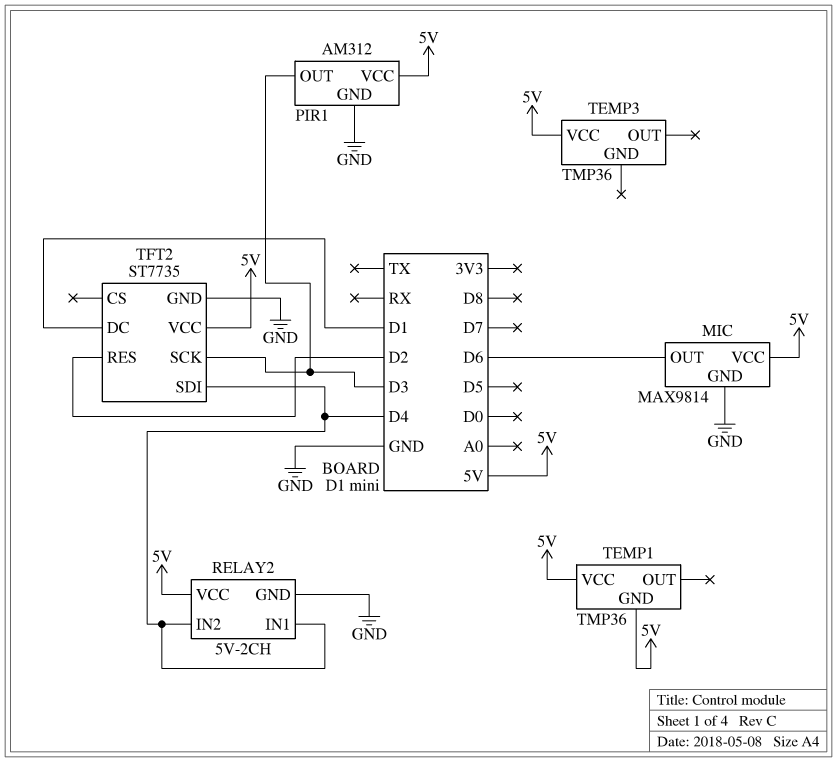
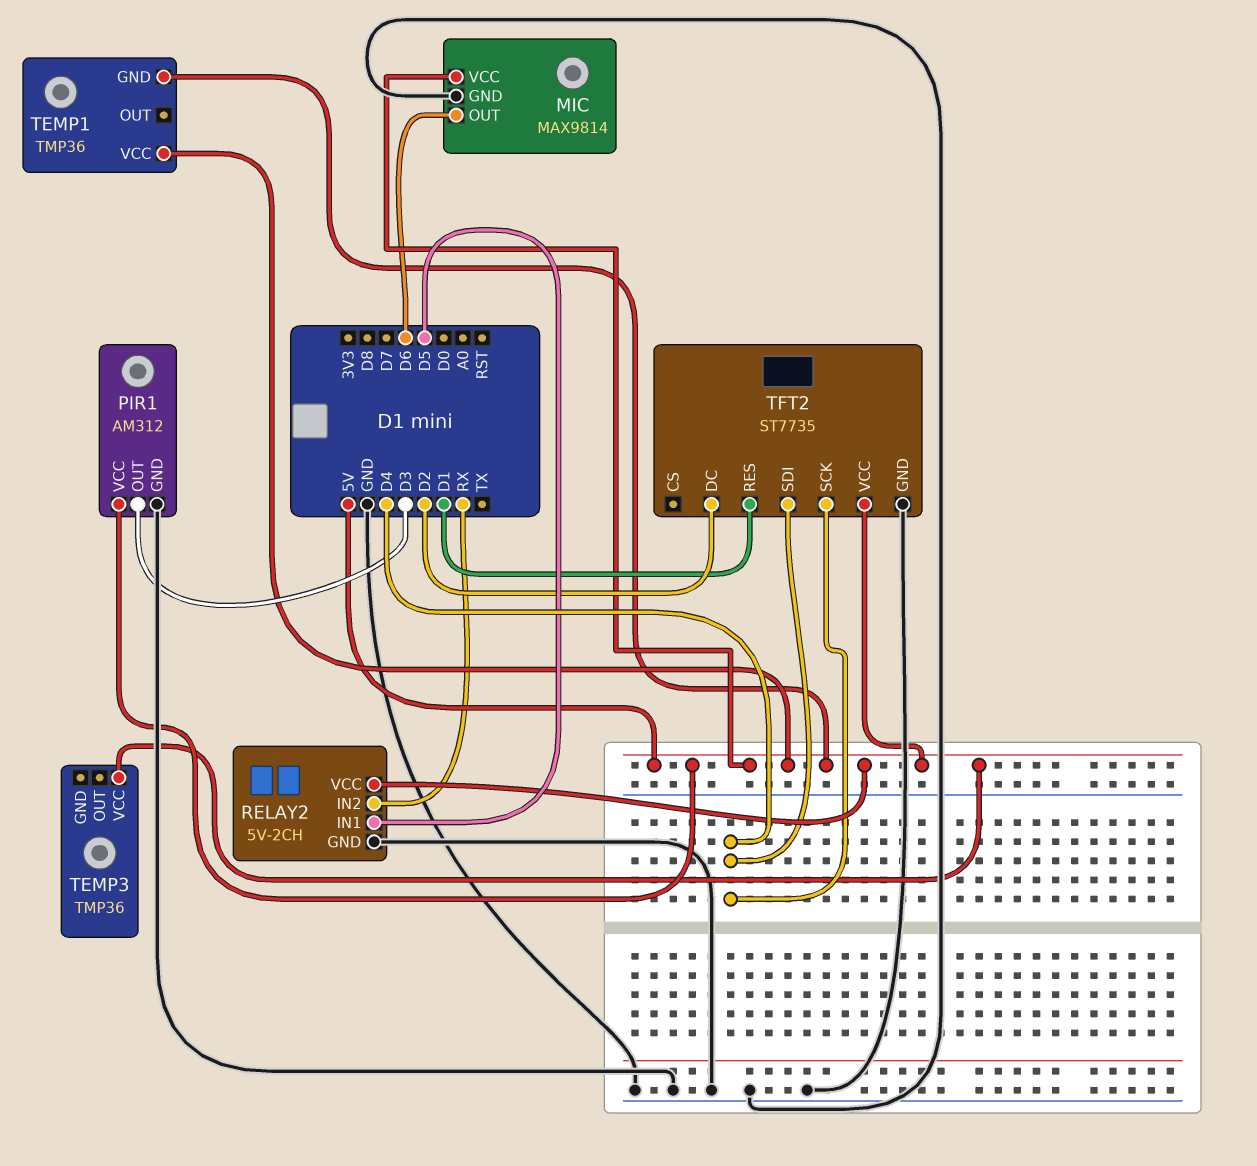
RELAY2 pin IN1: D4 -> D5
RELAY2 pin IN2: D4 -> RX
TFT2 pin DC: D1 -> D2
TFT2 pin RES: D2 -> D1
TFT2 pin SCK: D3 -> D4

